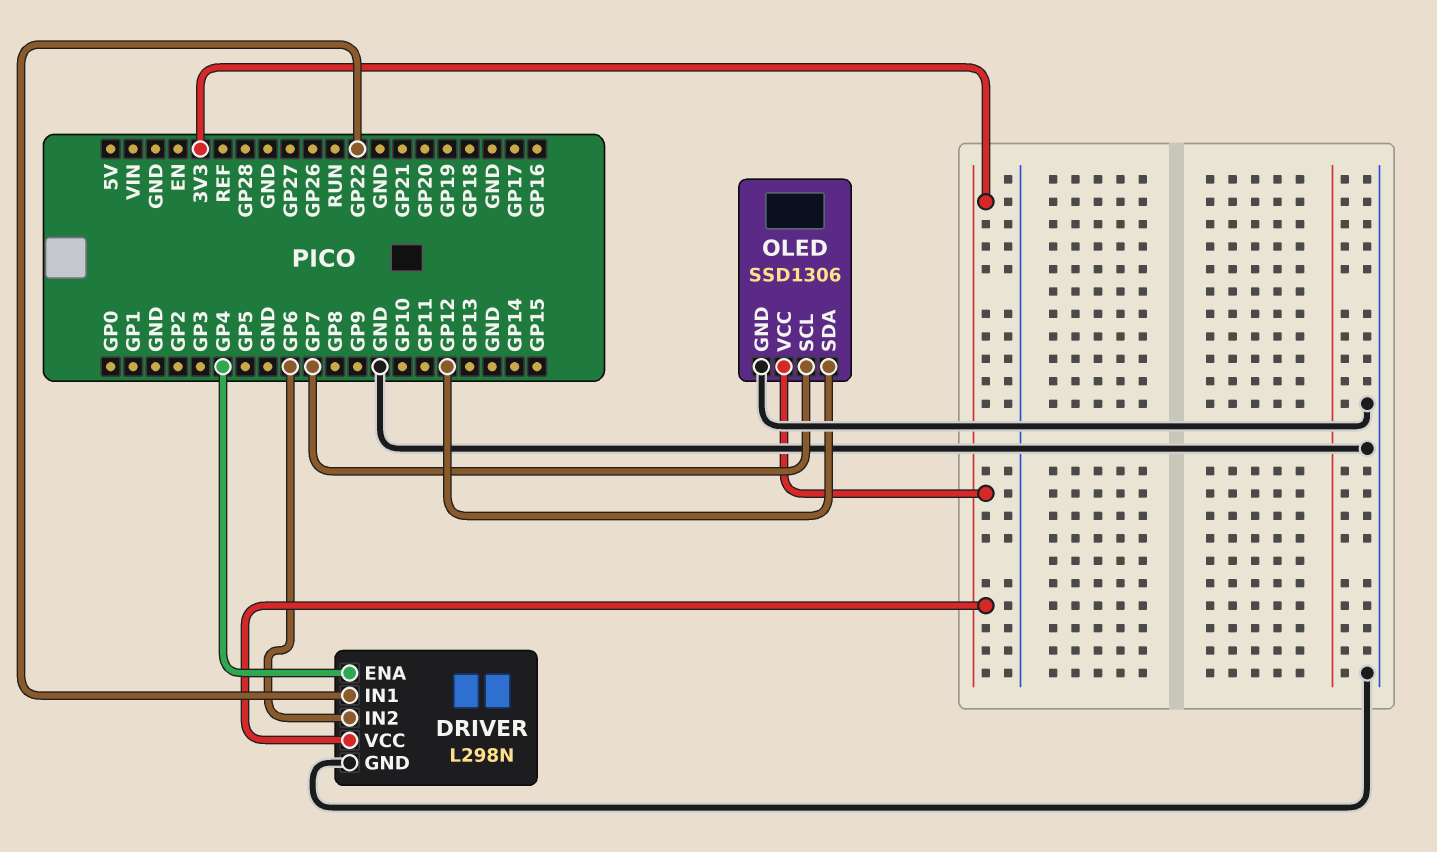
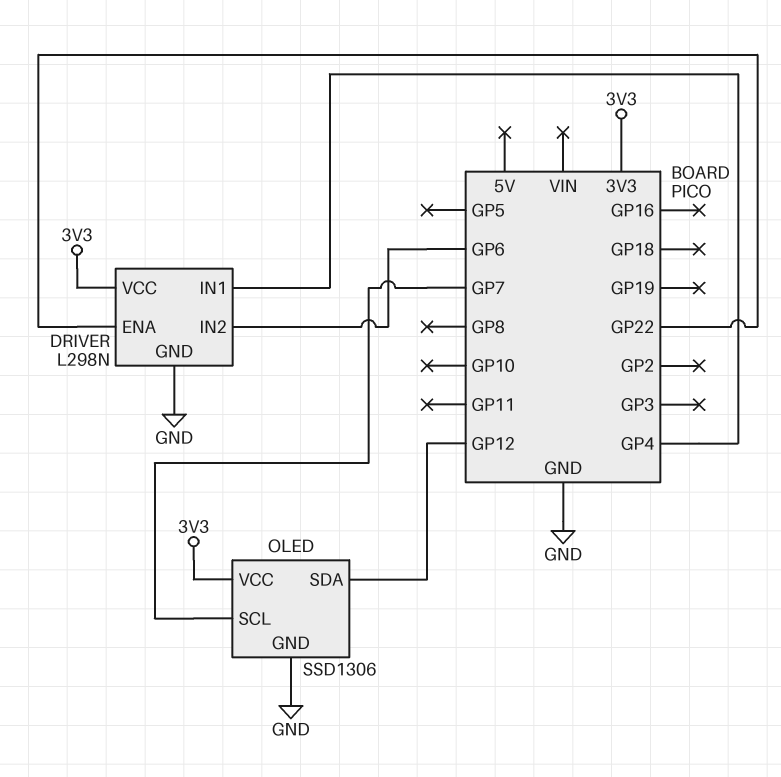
DRIVER pin ENA: GP4 -> GP22
DRIVER pin IN1: GP22 -> GP4

